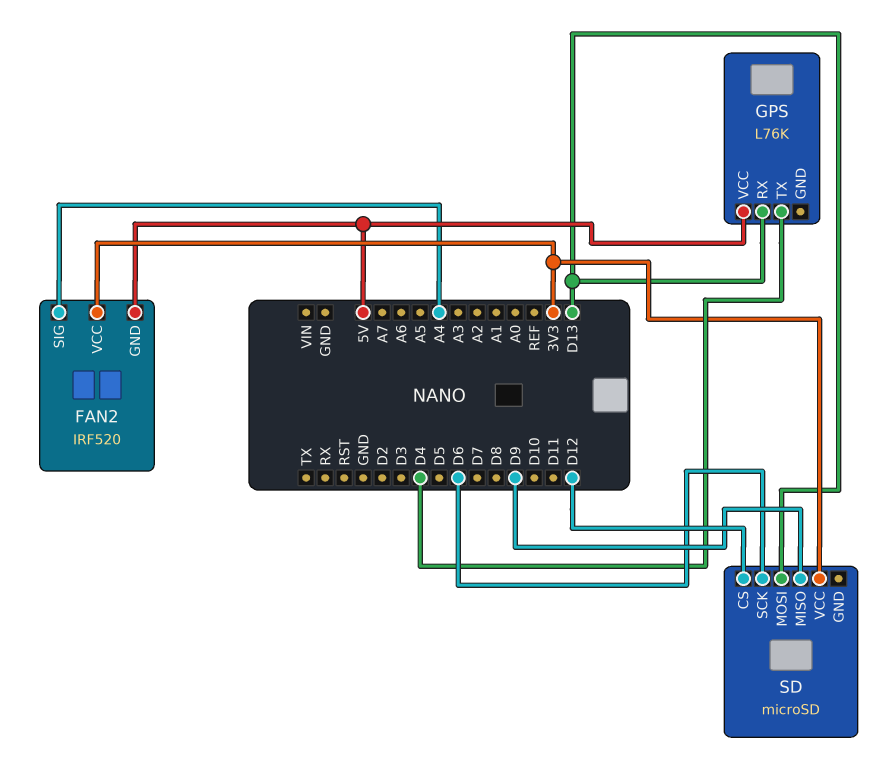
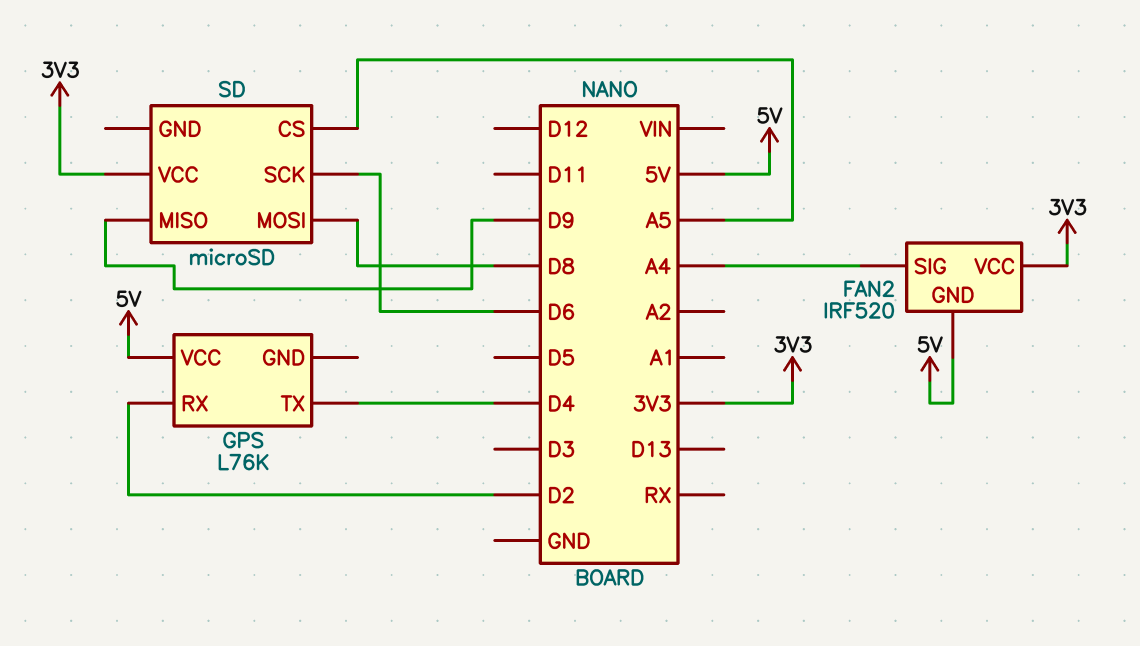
GPS pin RX: D13 -> D2
SD pin CS: D12 -> A5
SD pin MOSI: D13 -> D8

